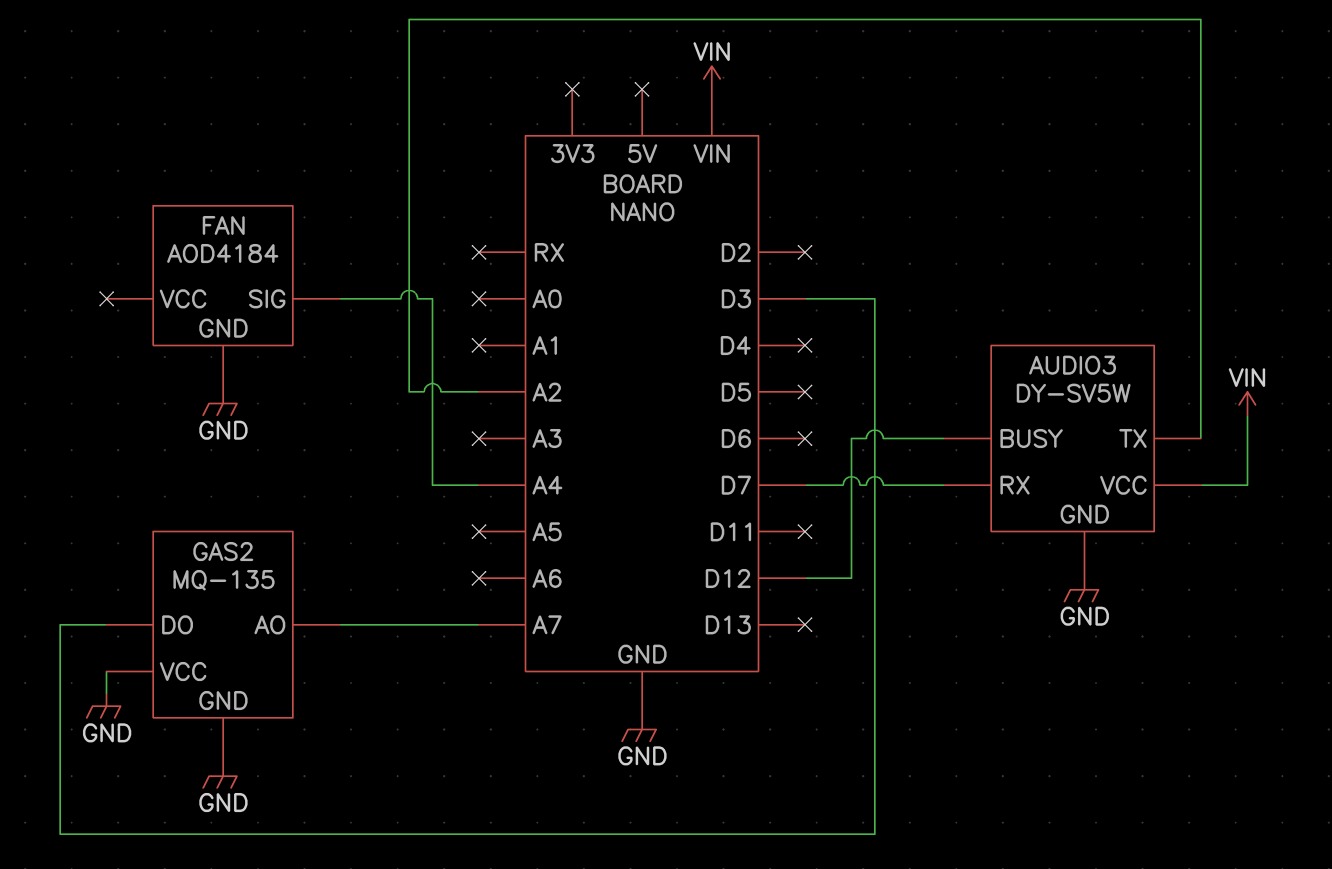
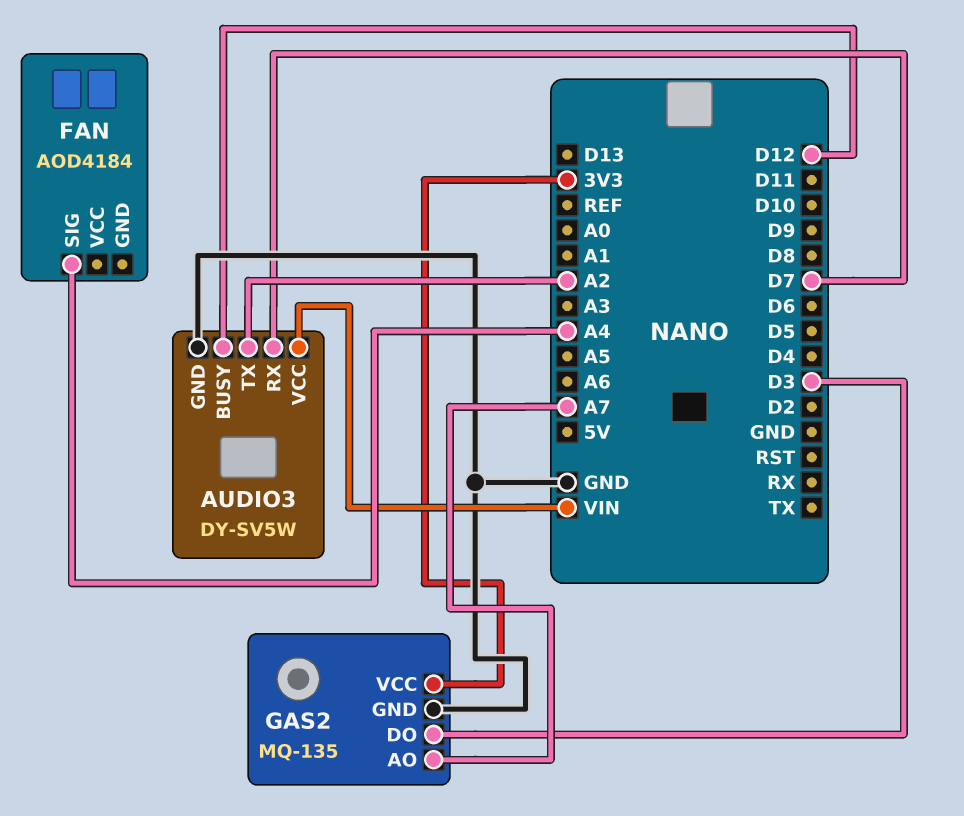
FAN pin GND: GND -> none
GAS2 pin VCC: GND -> 3V3

